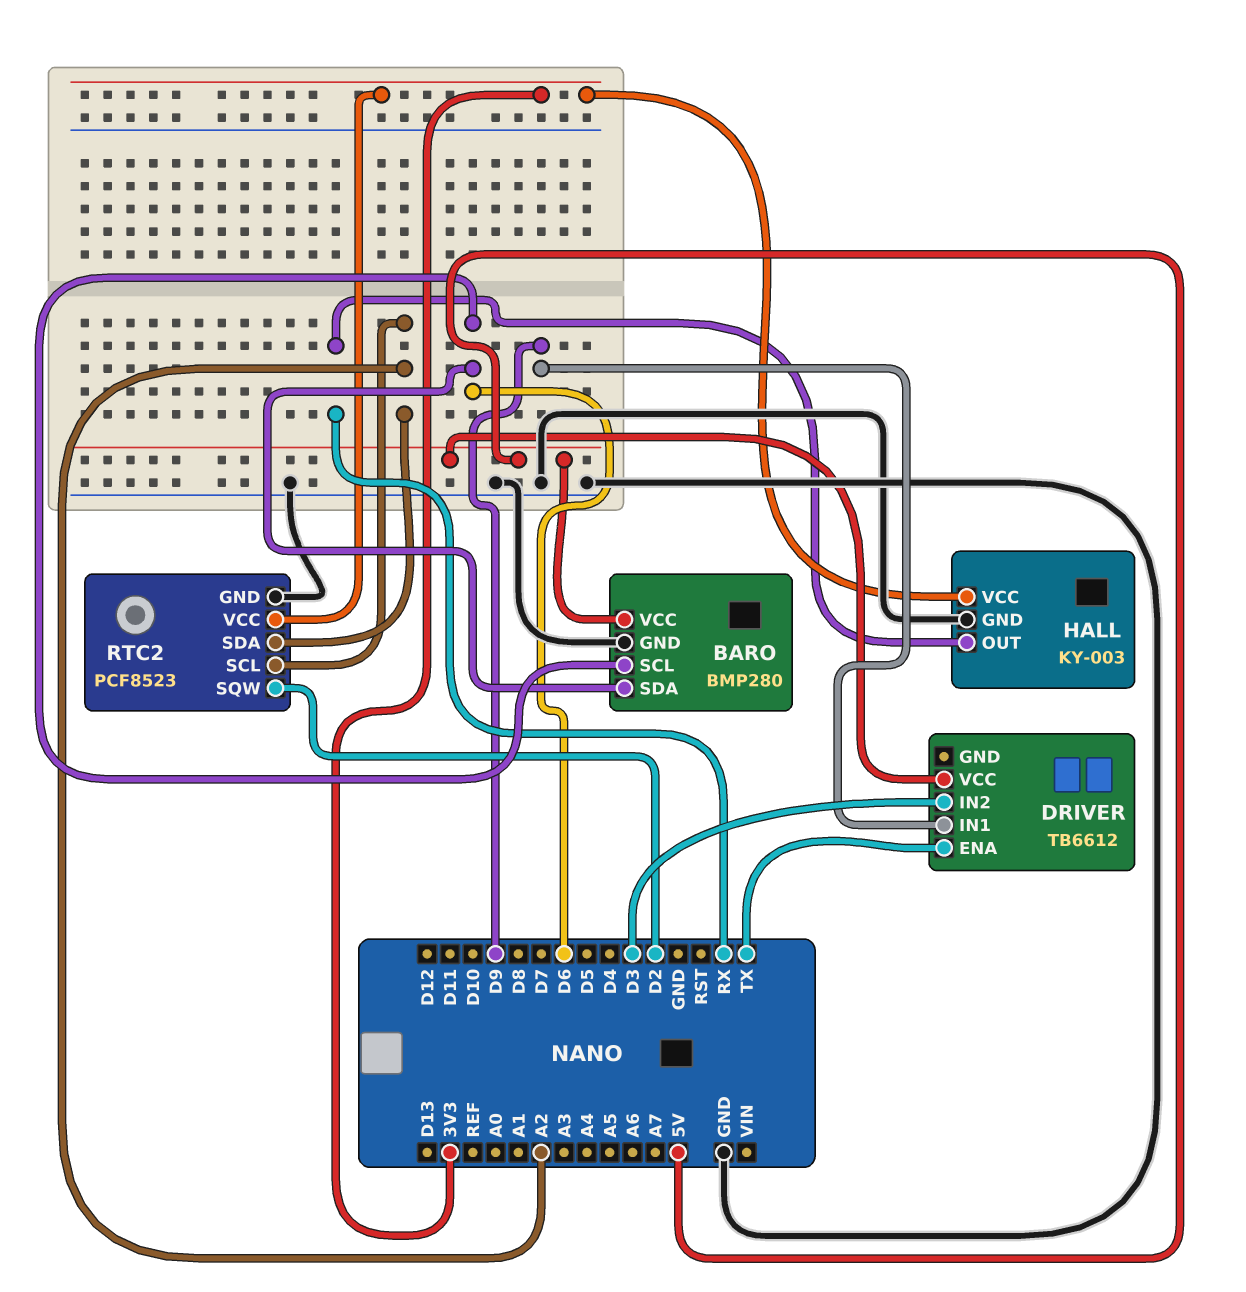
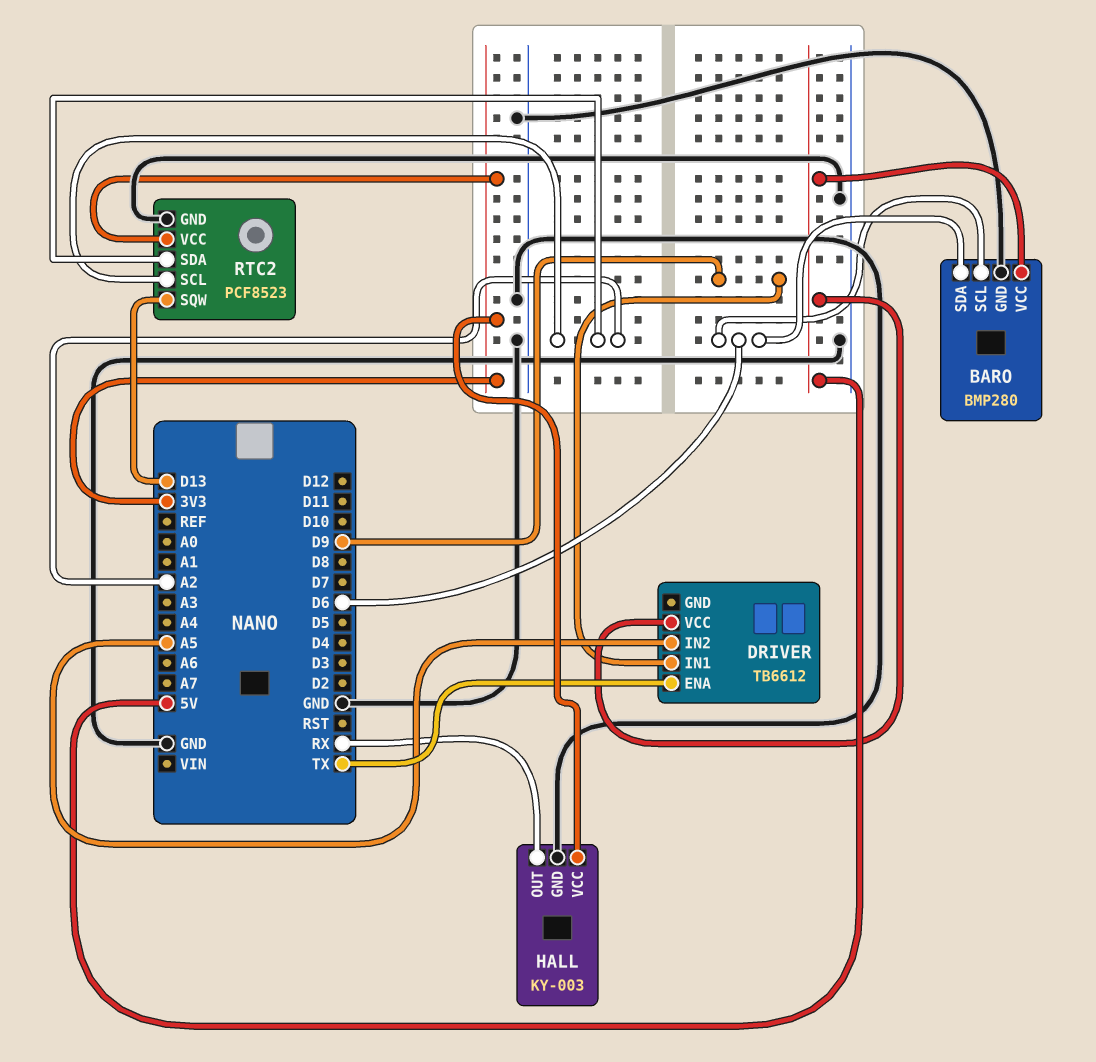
DRIVER pin IN2: D3 -> A5
RTC2 pin SQW: D2 -> D13

